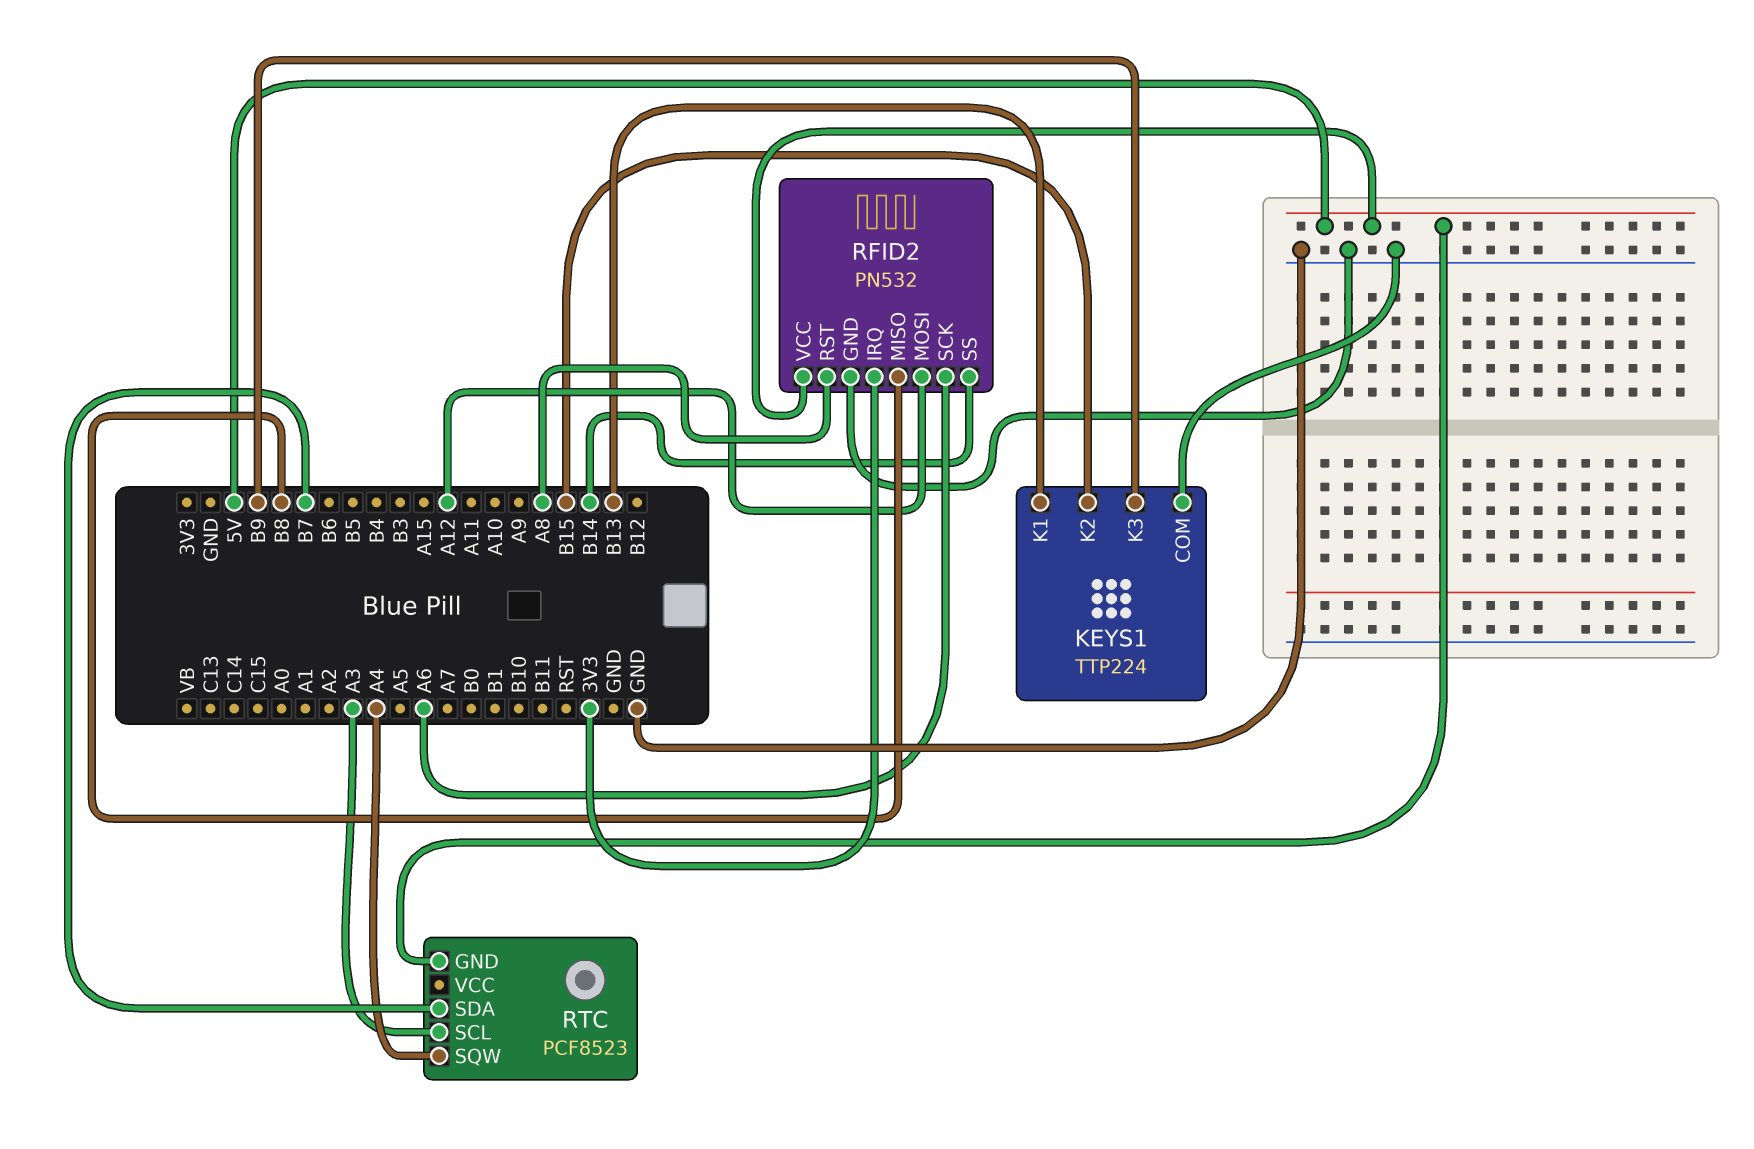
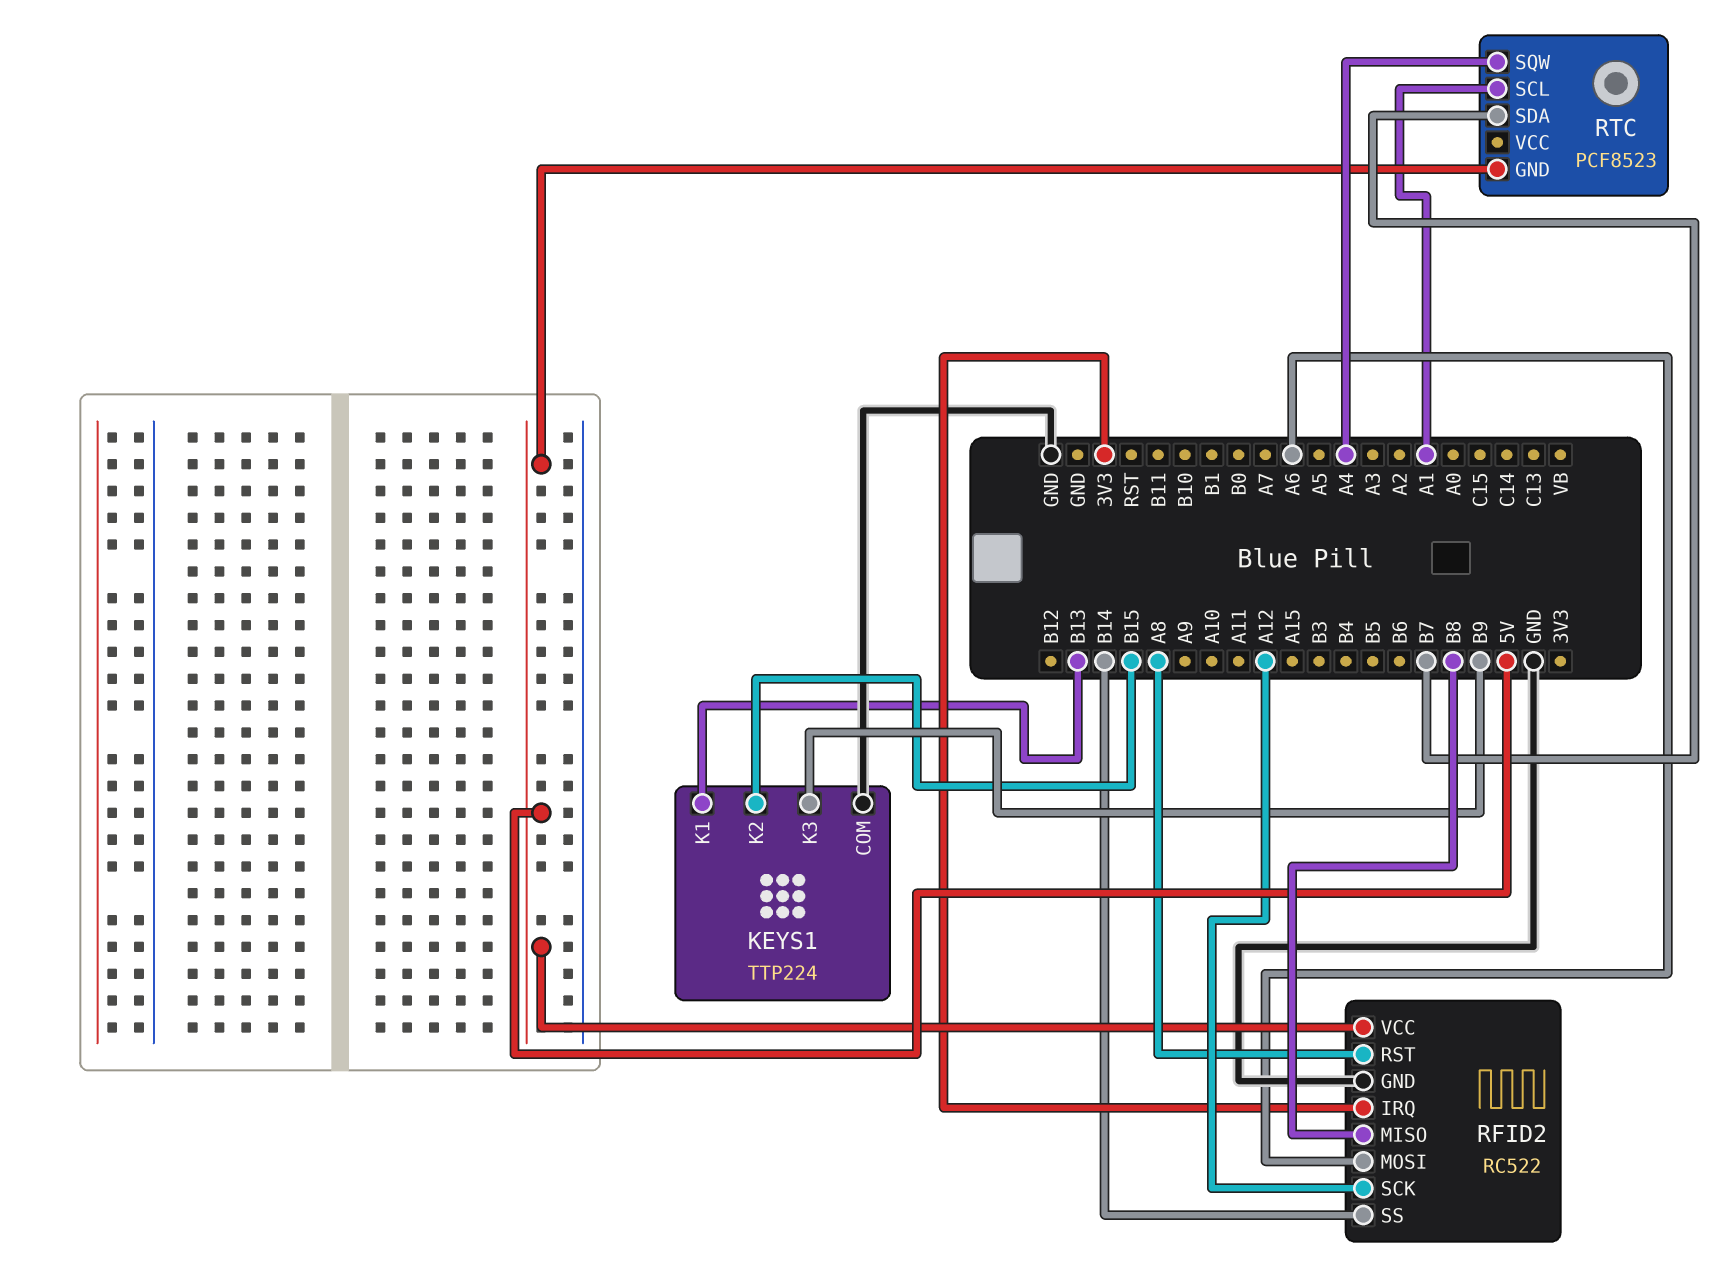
RFID2: PN532 -> RC522
RFID2 pin MOSI: A12 -> A6
RFID2 pin SCK: A6 -> A12
RTC pin SCL: A3 -> A1

